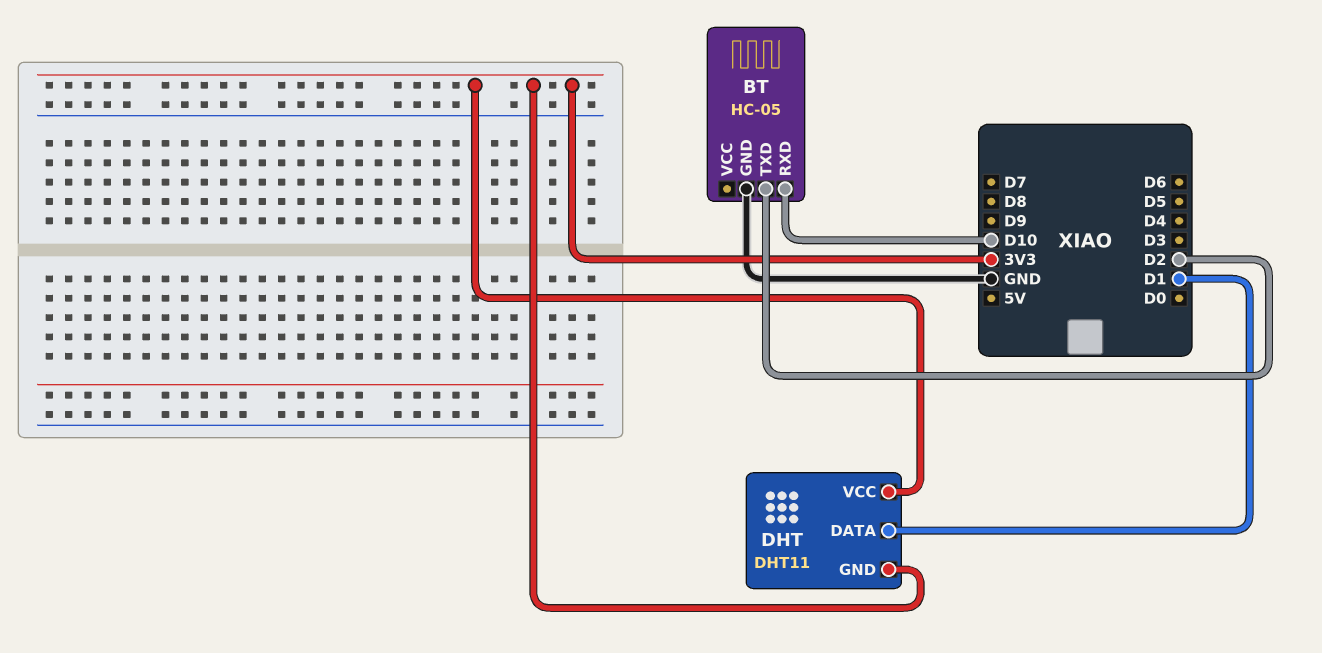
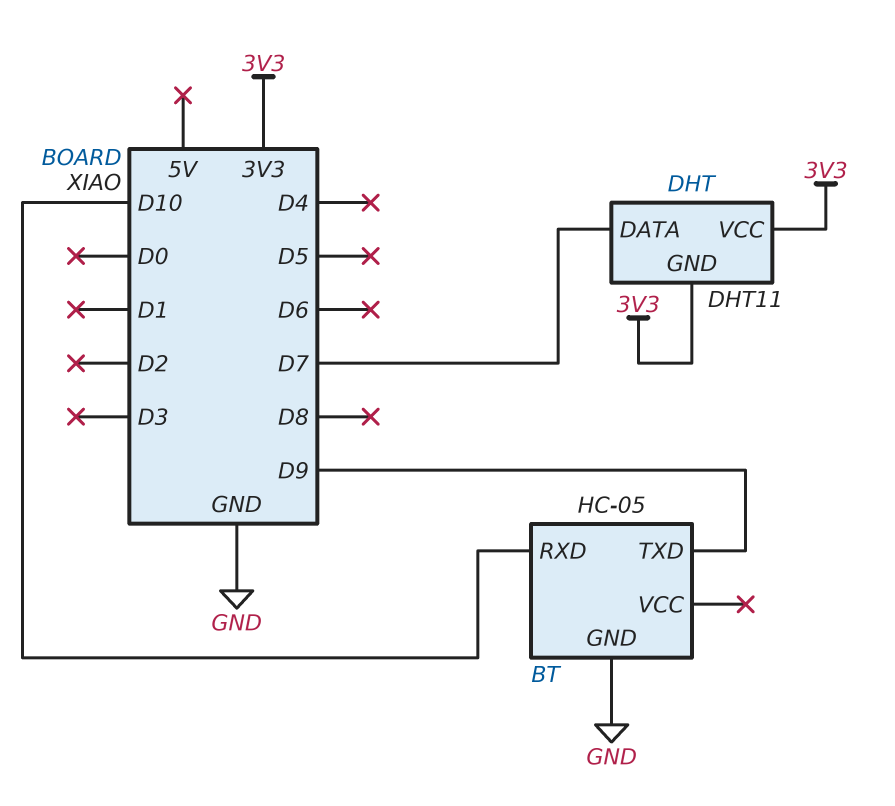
BT pin TXD: D2 -> D9
DHT pin DATA: D1 -> D7

